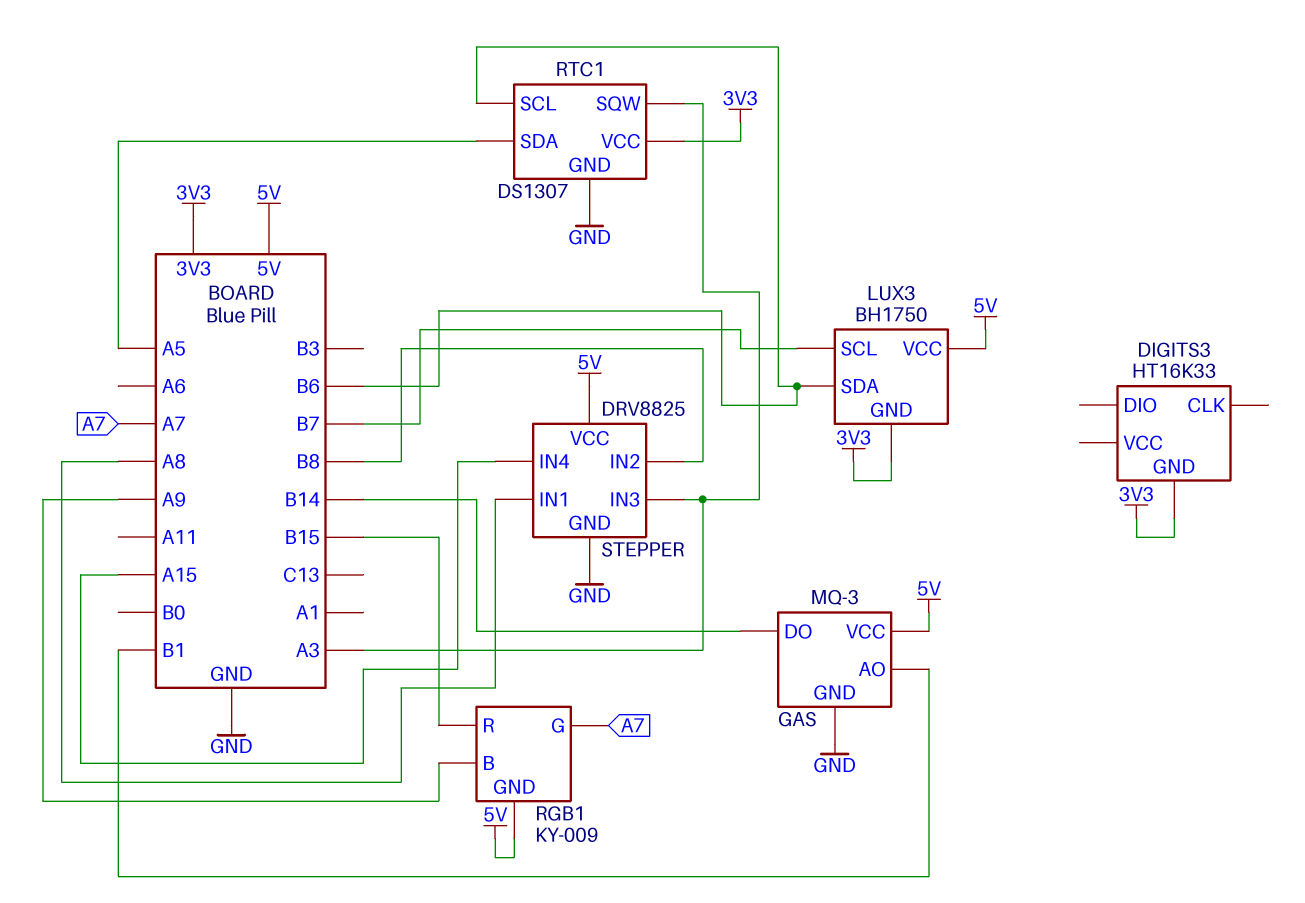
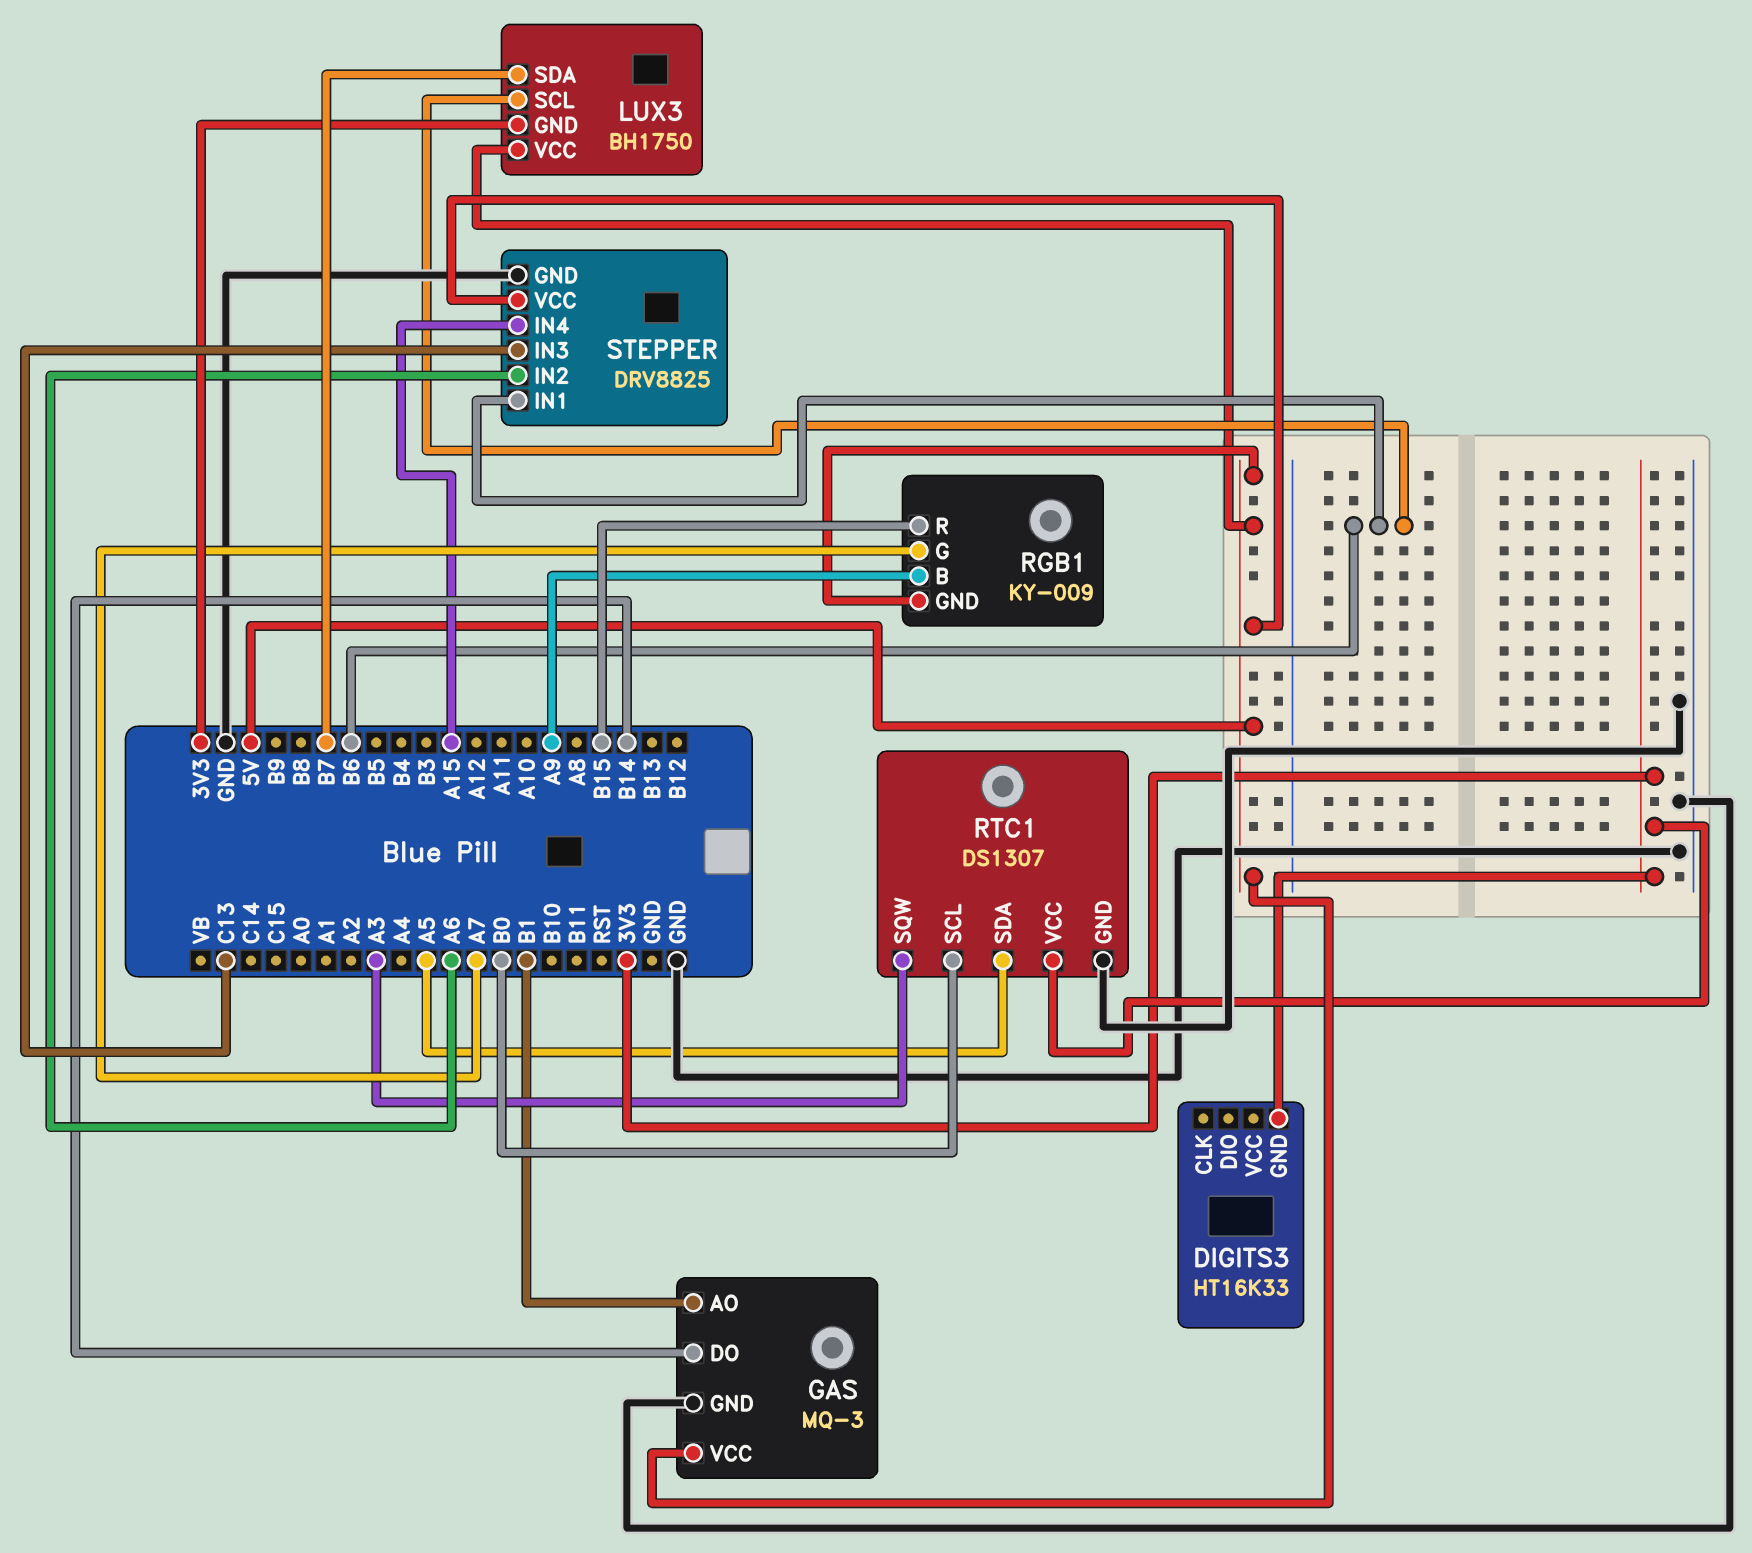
LUX3 pin SCL: B7 -> B6
LUX3 pin SDA: B6 -> B7
RTC1 pin SCL: B6 -> B0
STEPPER pin IN1: A8 -> B6
STEPPER pin IN2: B8 -> A6
STEPPER pin IN3: A3 -> C13

